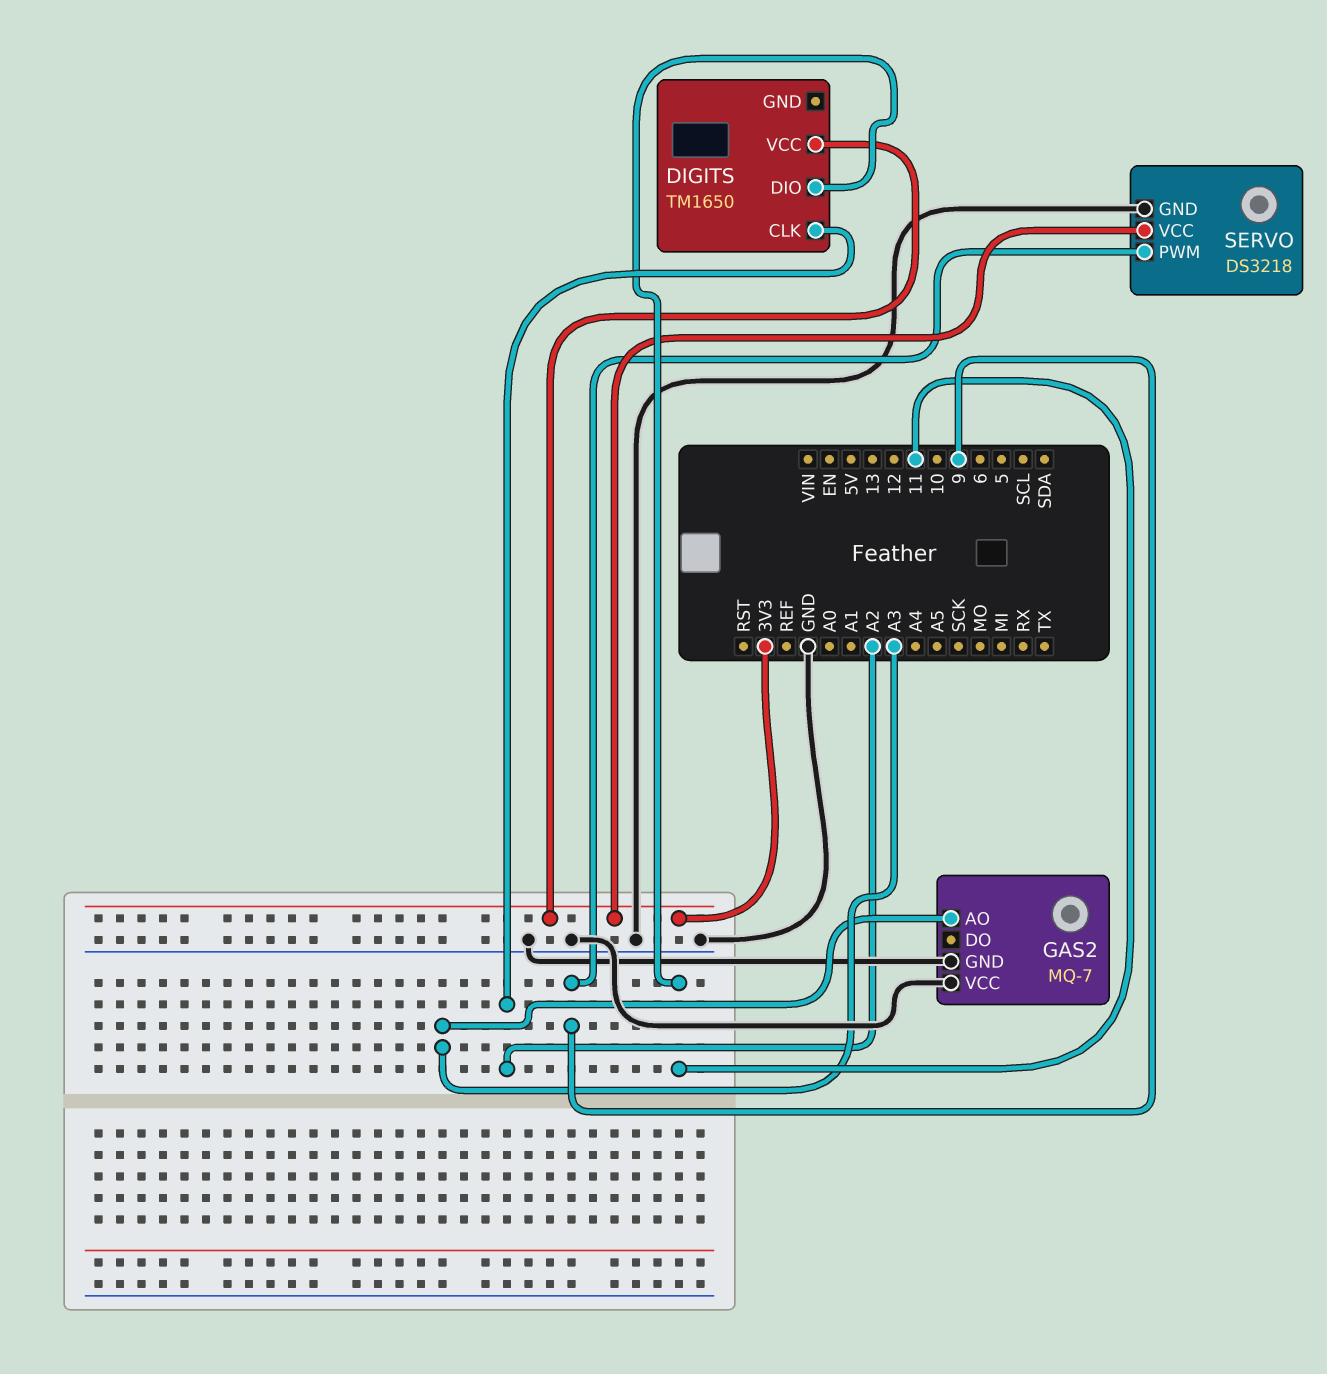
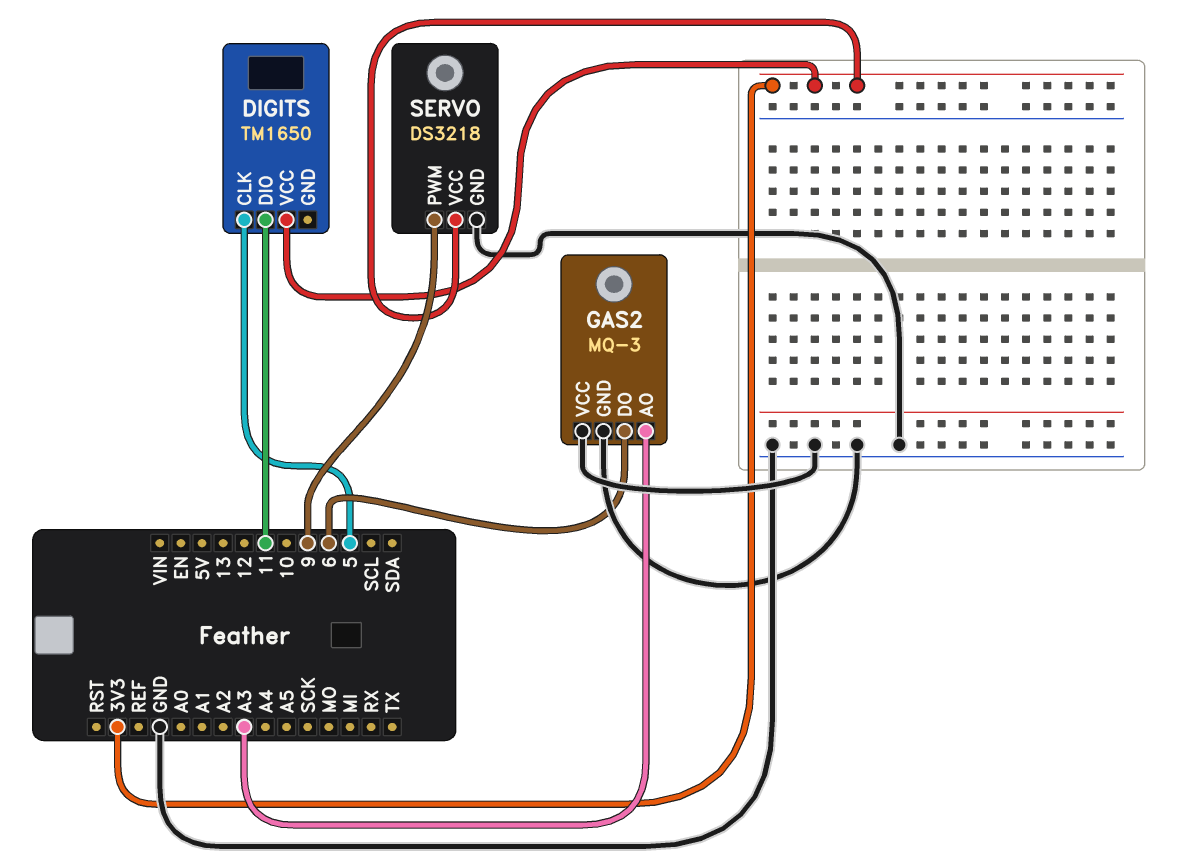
DIGITS pin CLK: A2 -> 5
GAS2: MQ-7 -> MQ-3
GAS2 pin DO: none -> 6

